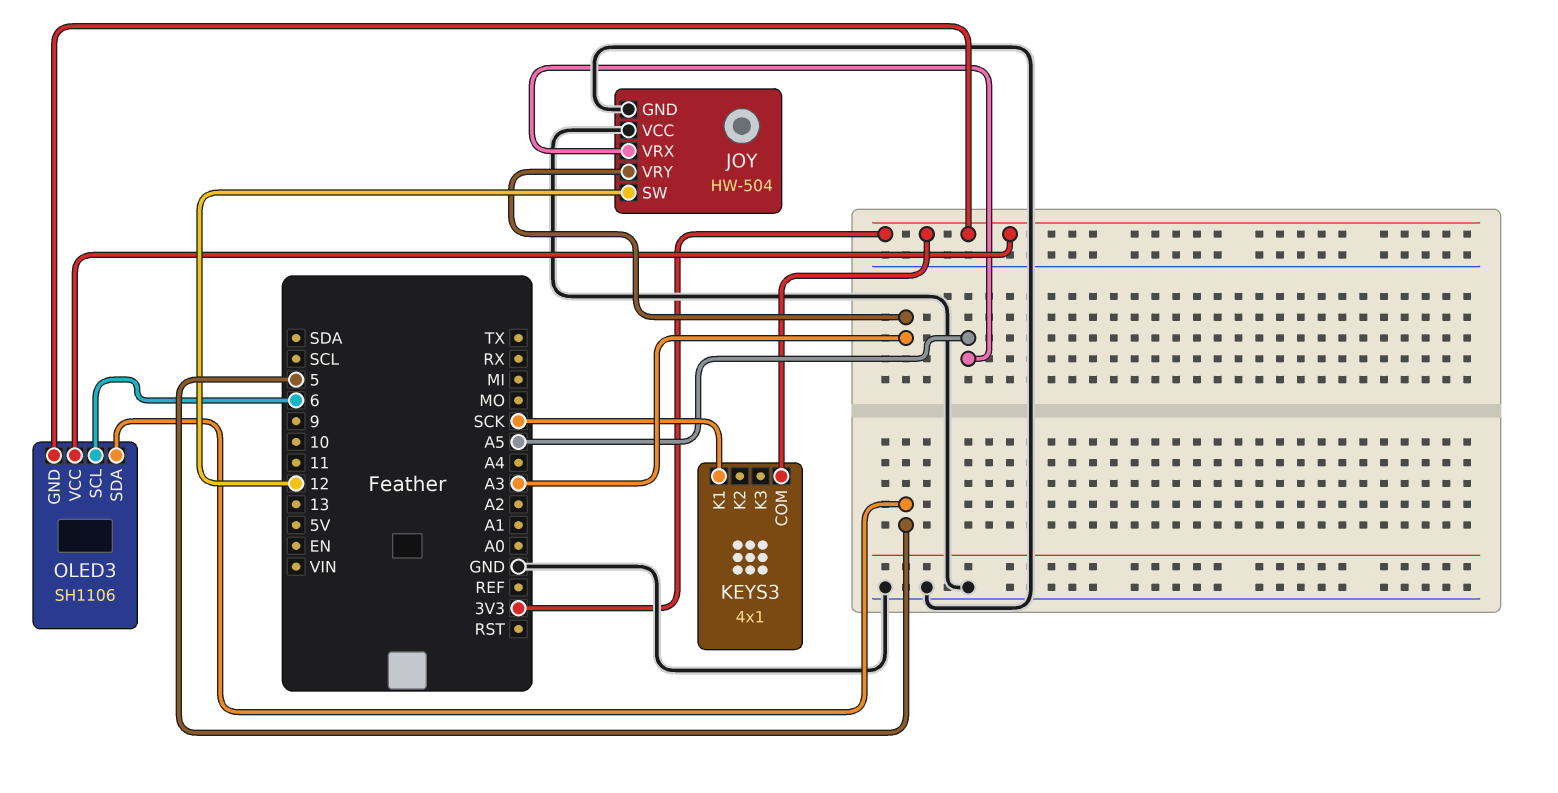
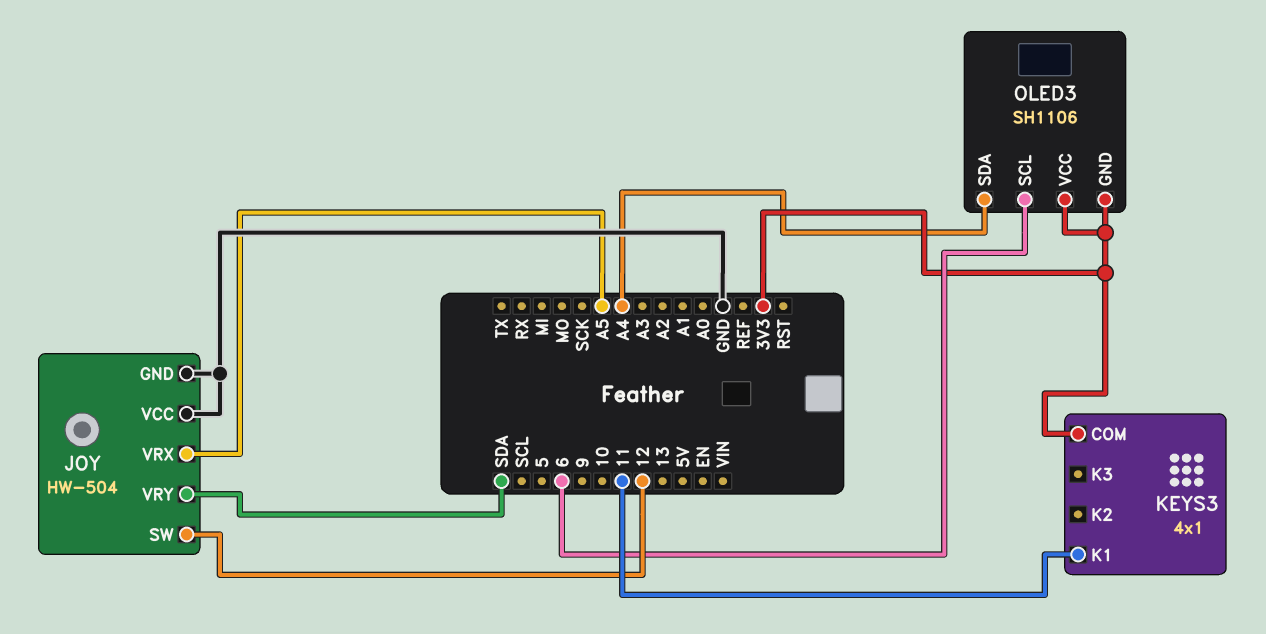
JOY pin VRY: A3 -> SDA
KEYS3 pin K1: SCK -> 11
OLED3 pin SDA: 5 -> A4

